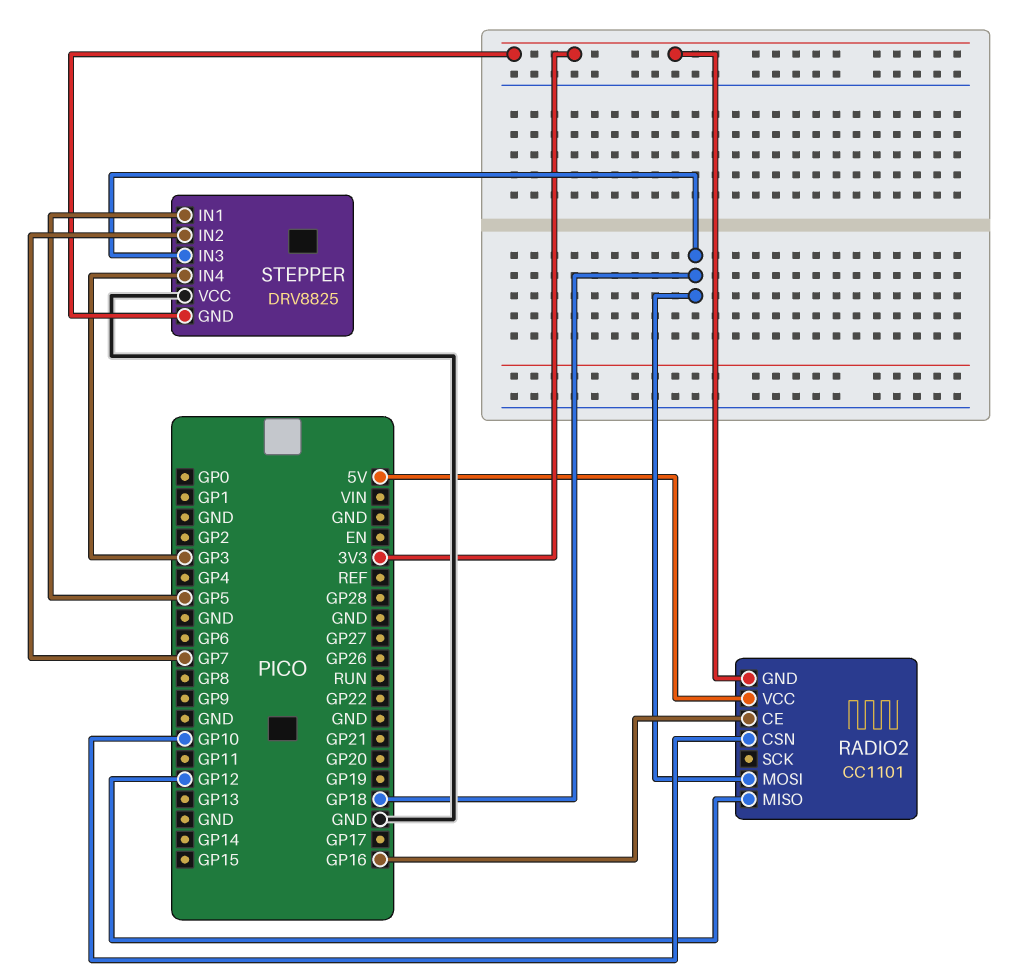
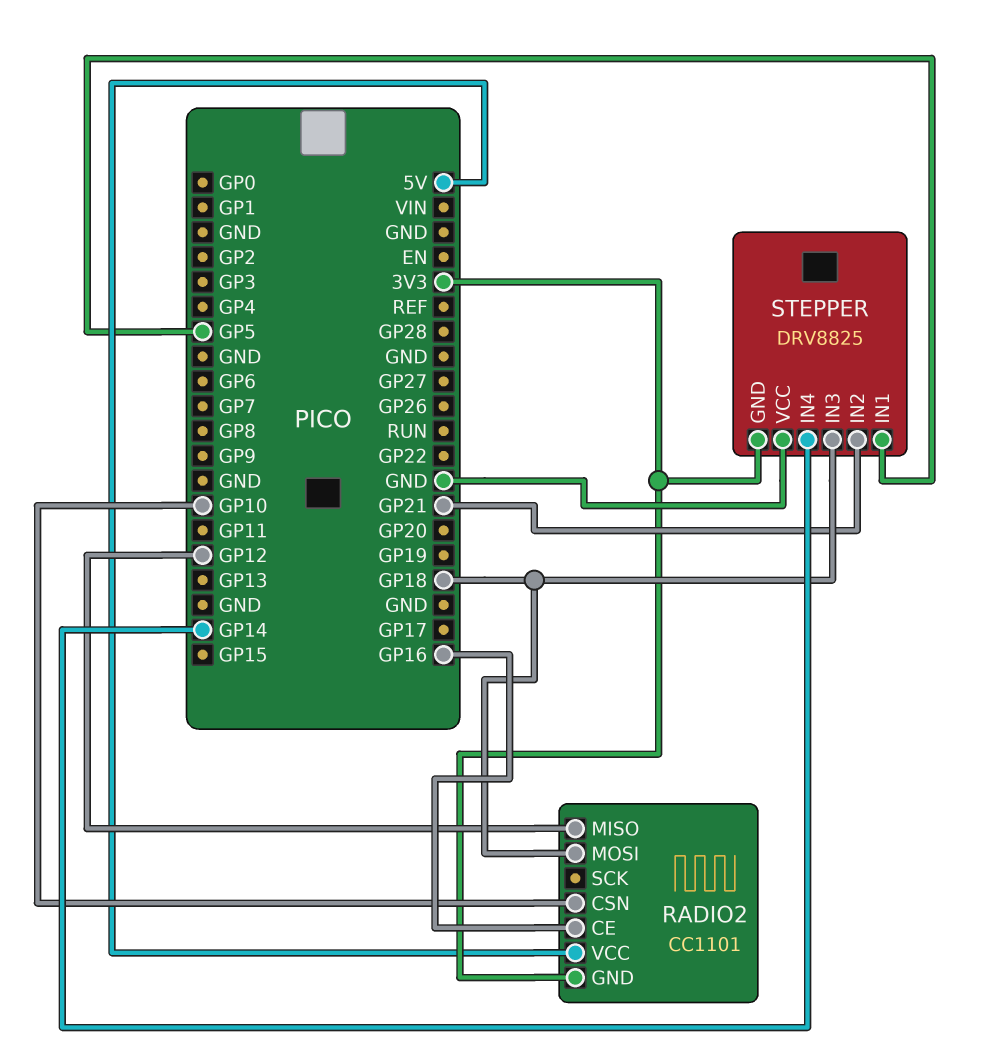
STEPPER pin IN2: GP7 -> GP21
STEPPER pin IN4: GP3 -> GP14

